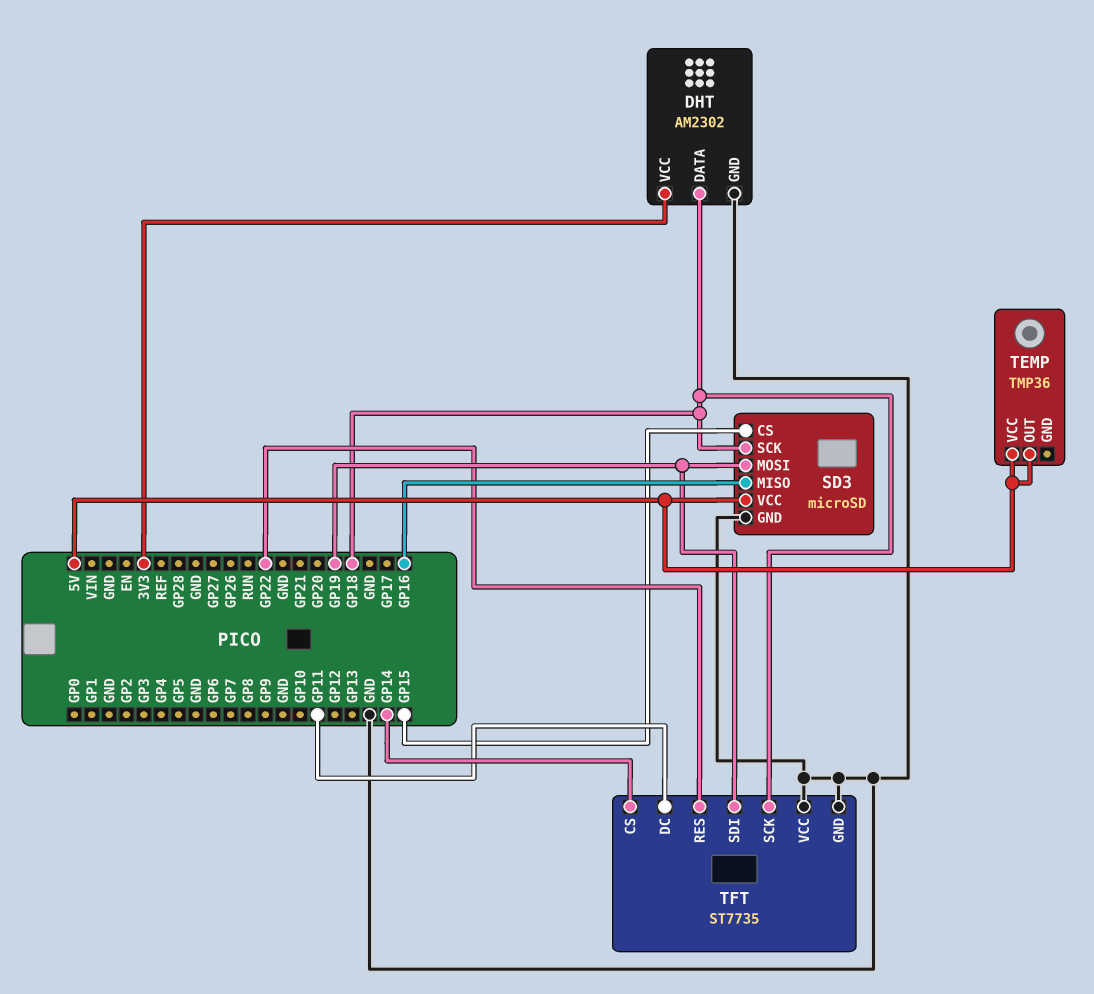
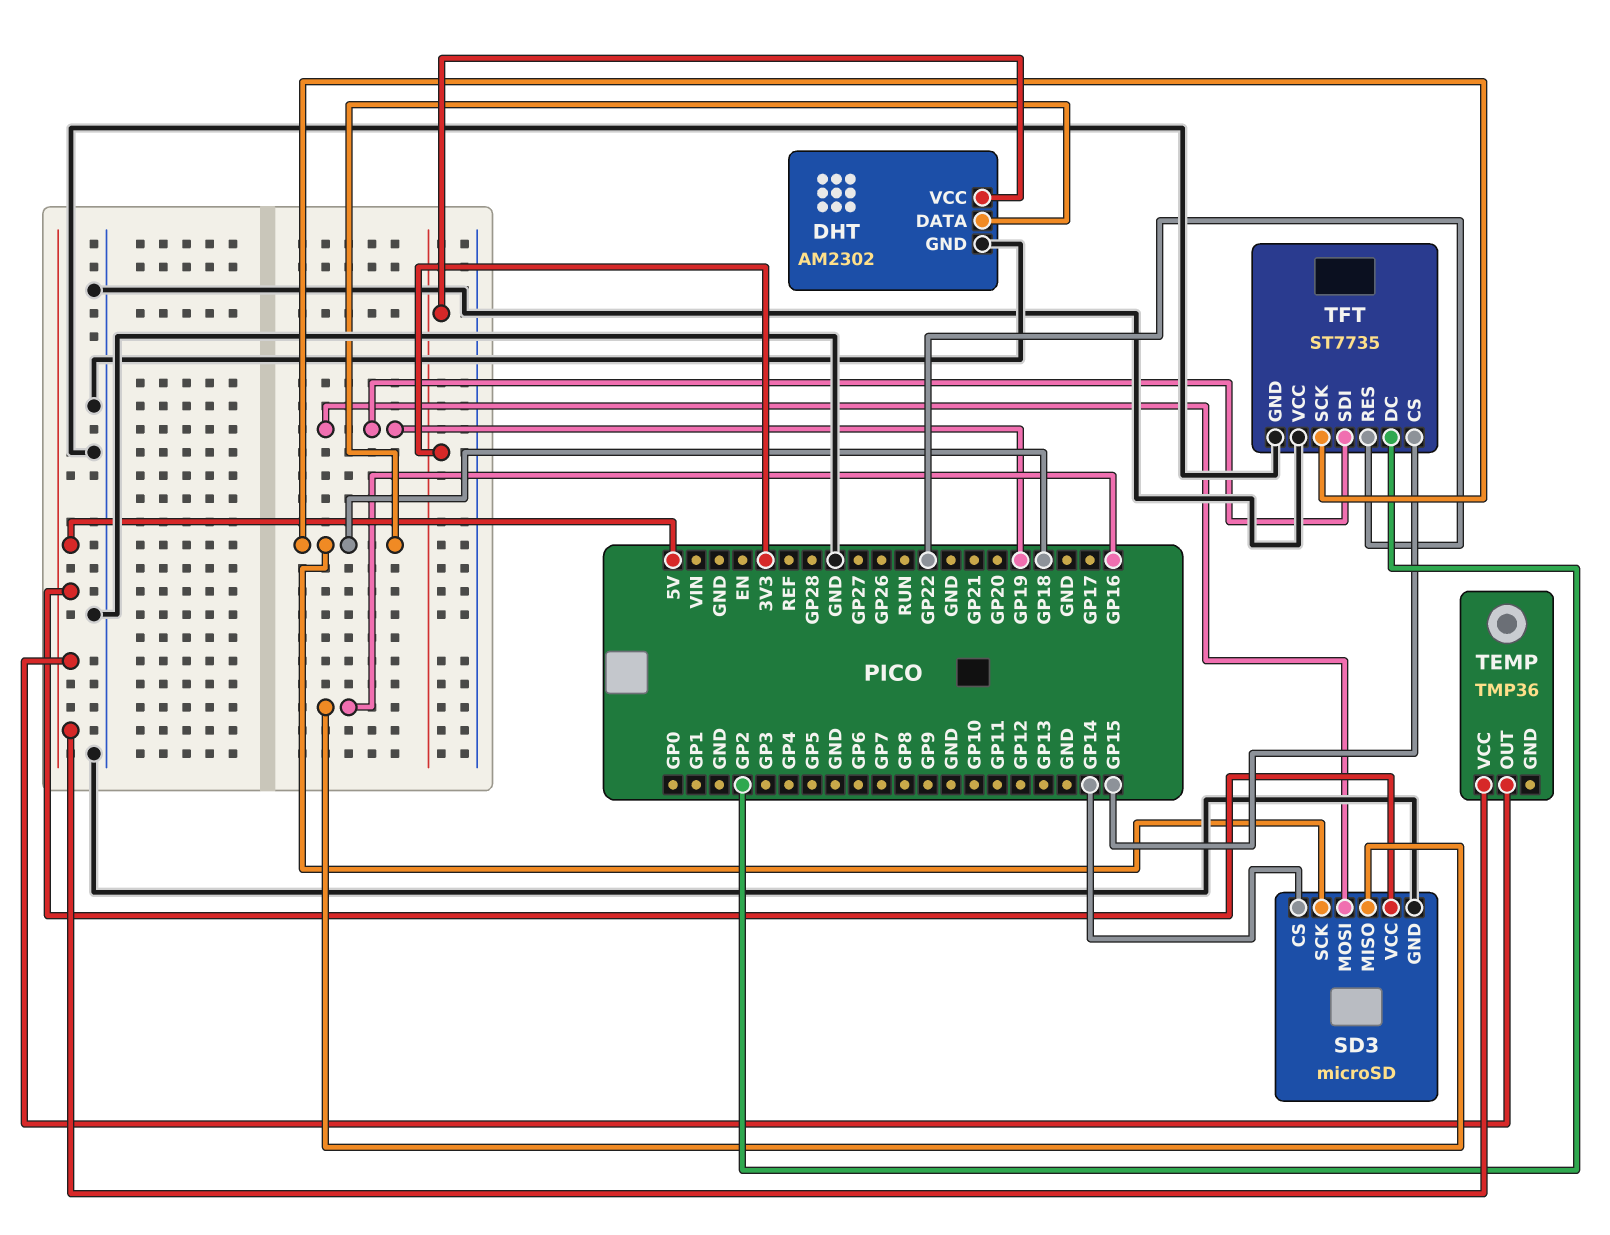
SD3 pin CS: GP15 -> GP14
TFT pin CS: GP14 -> GP15
TFT pin DC: GP11 -> GP2

